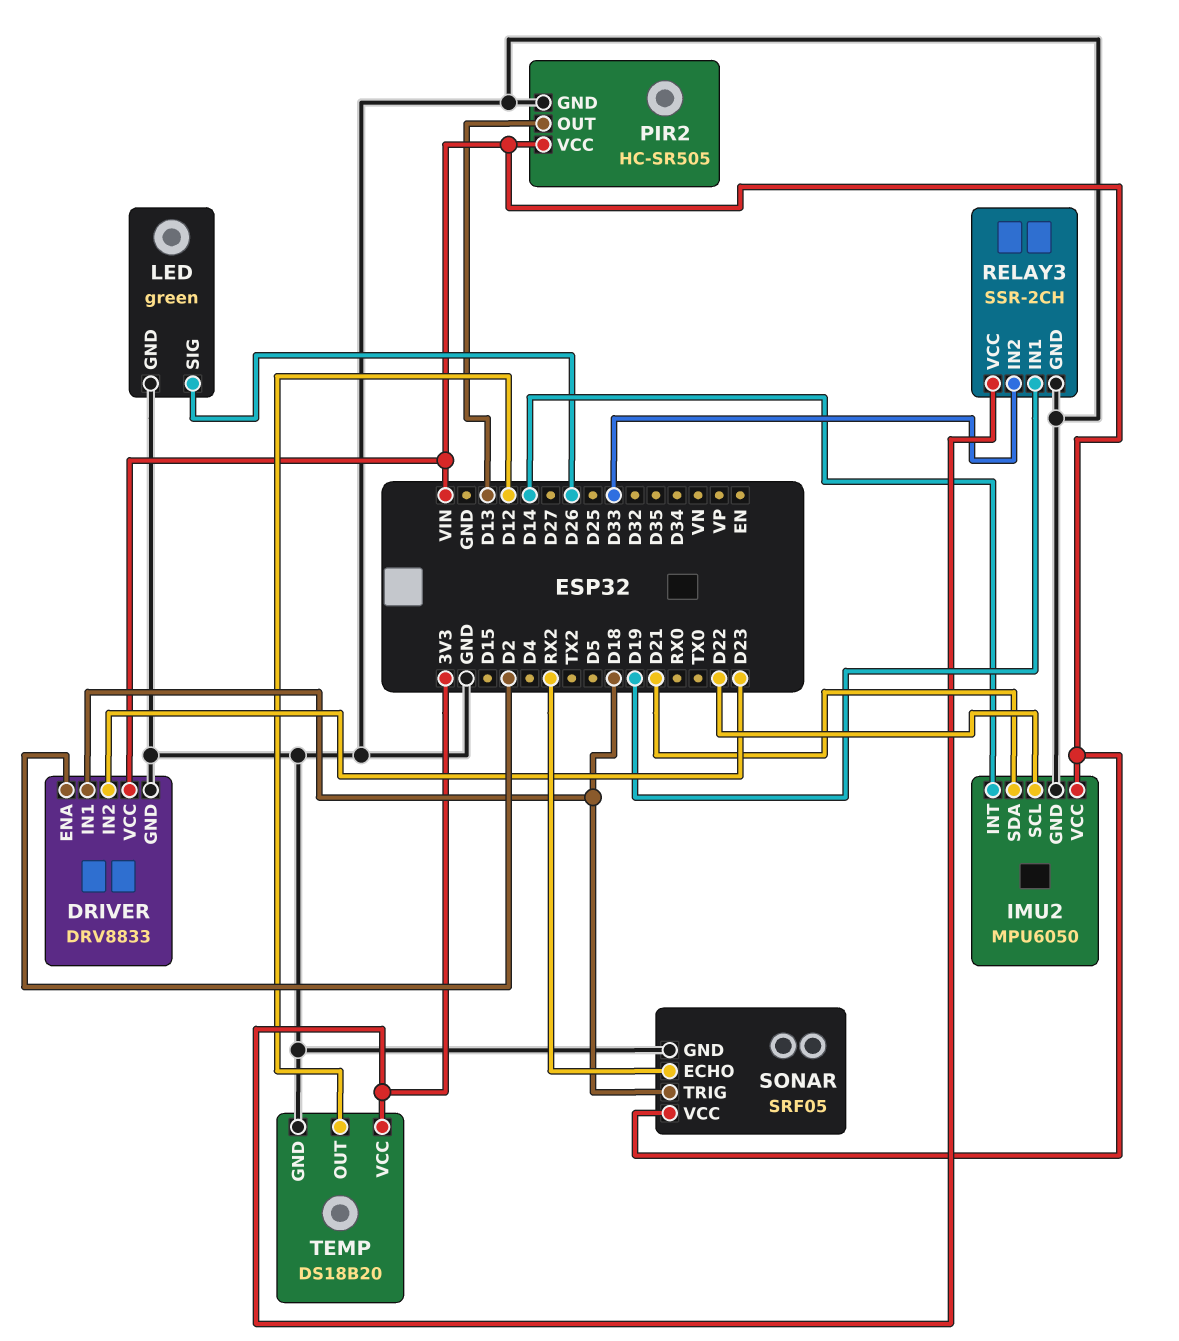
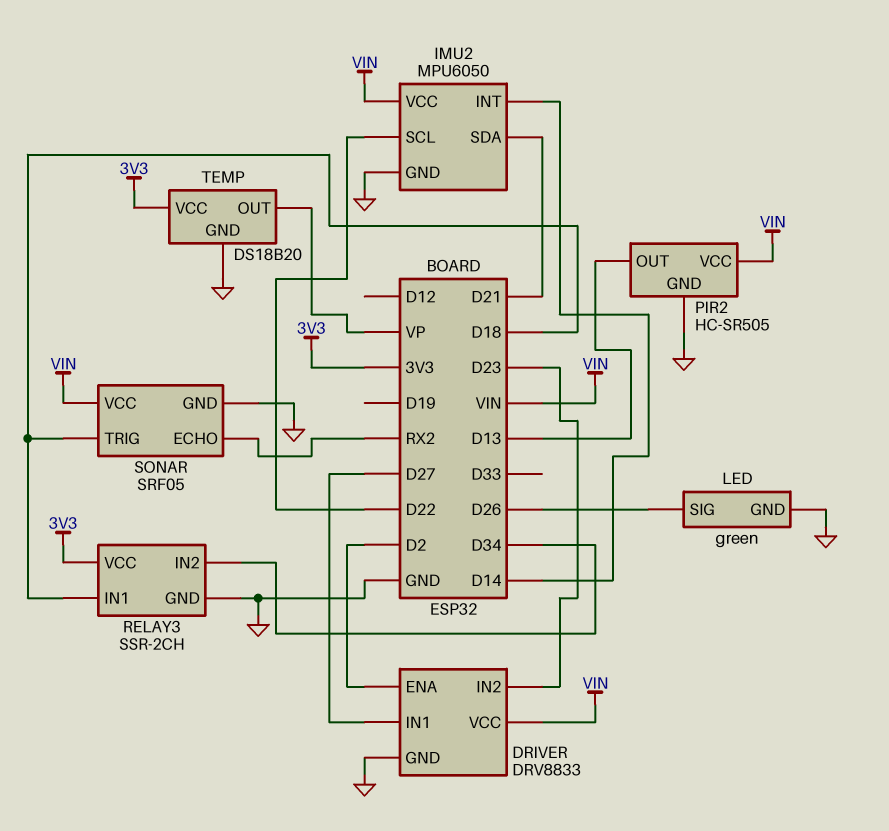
DRIVER pin IN1: D18 -> D27
RELAY3 pin IN1: D19 -> D18
RELAY3 pin IN2: D33 -> D34
TEMP pin OUT: D12 -> VP

